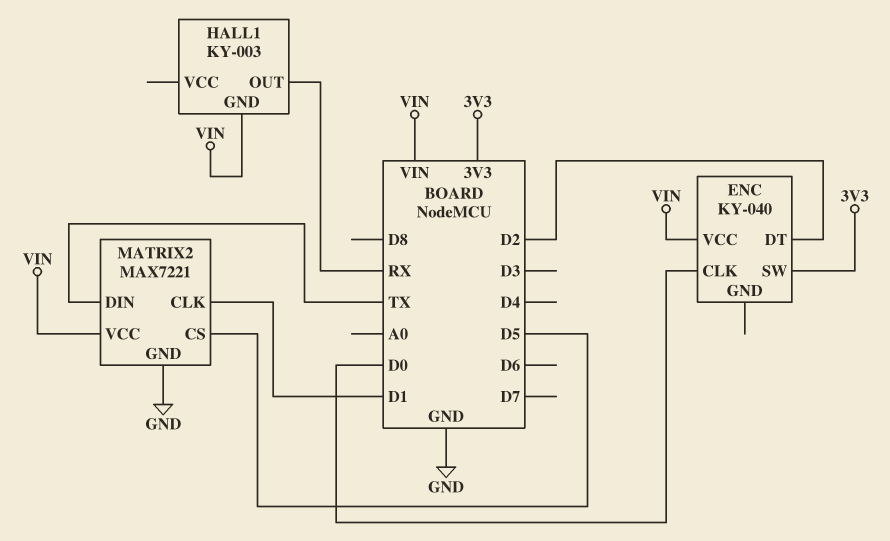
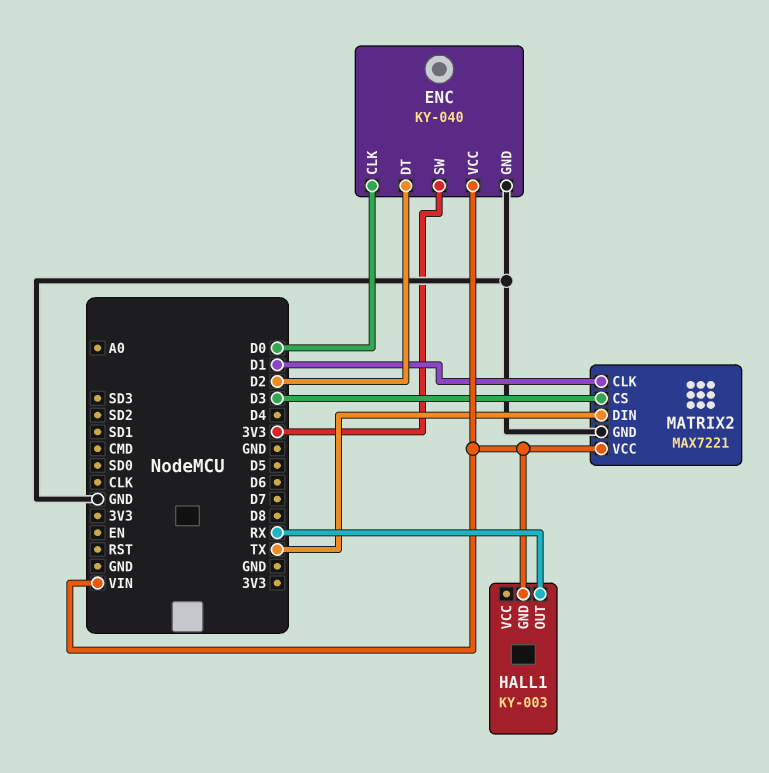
ENC pin GND: none -> GND
MATRIX2 pin CS: D5 -> D3

